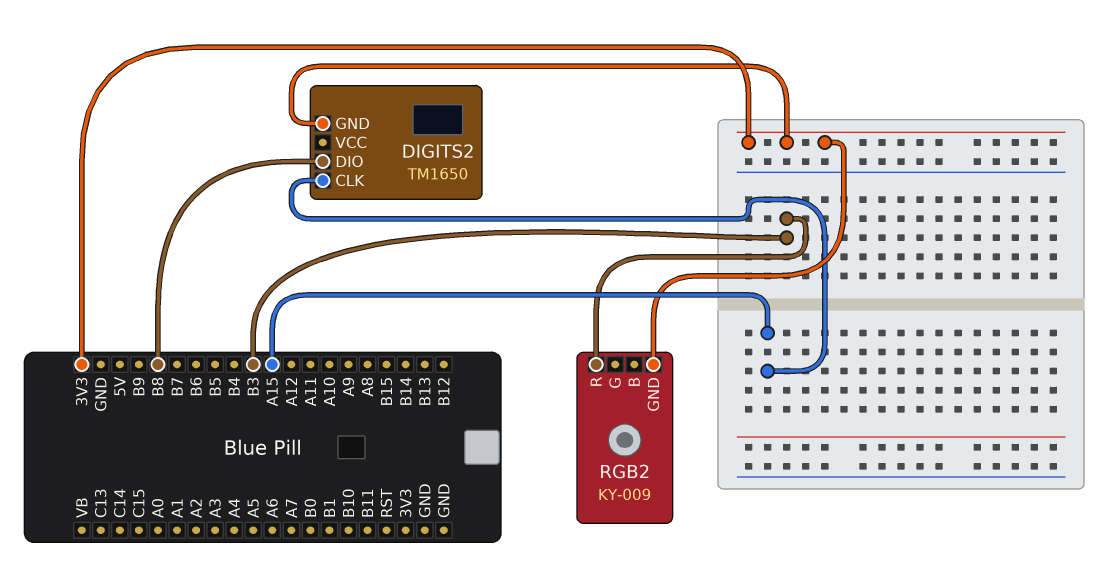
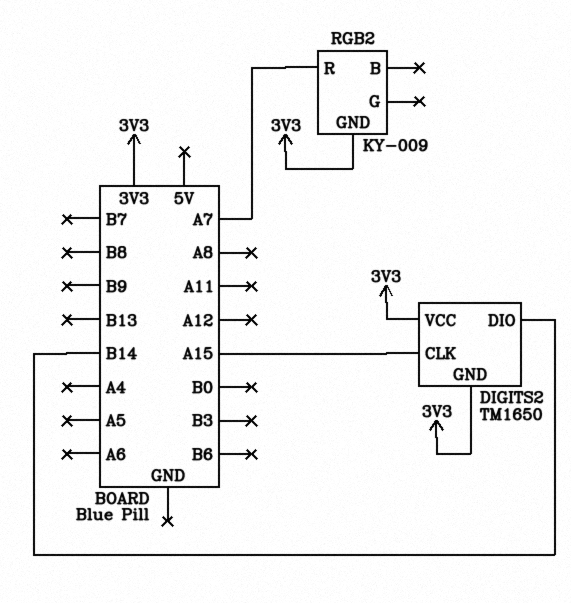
DIGITS2 pin DIO: B8 -> B14
DIGITS2 pin VCC: none -> 3V3
RGB2 pin R: B3 -> A7

